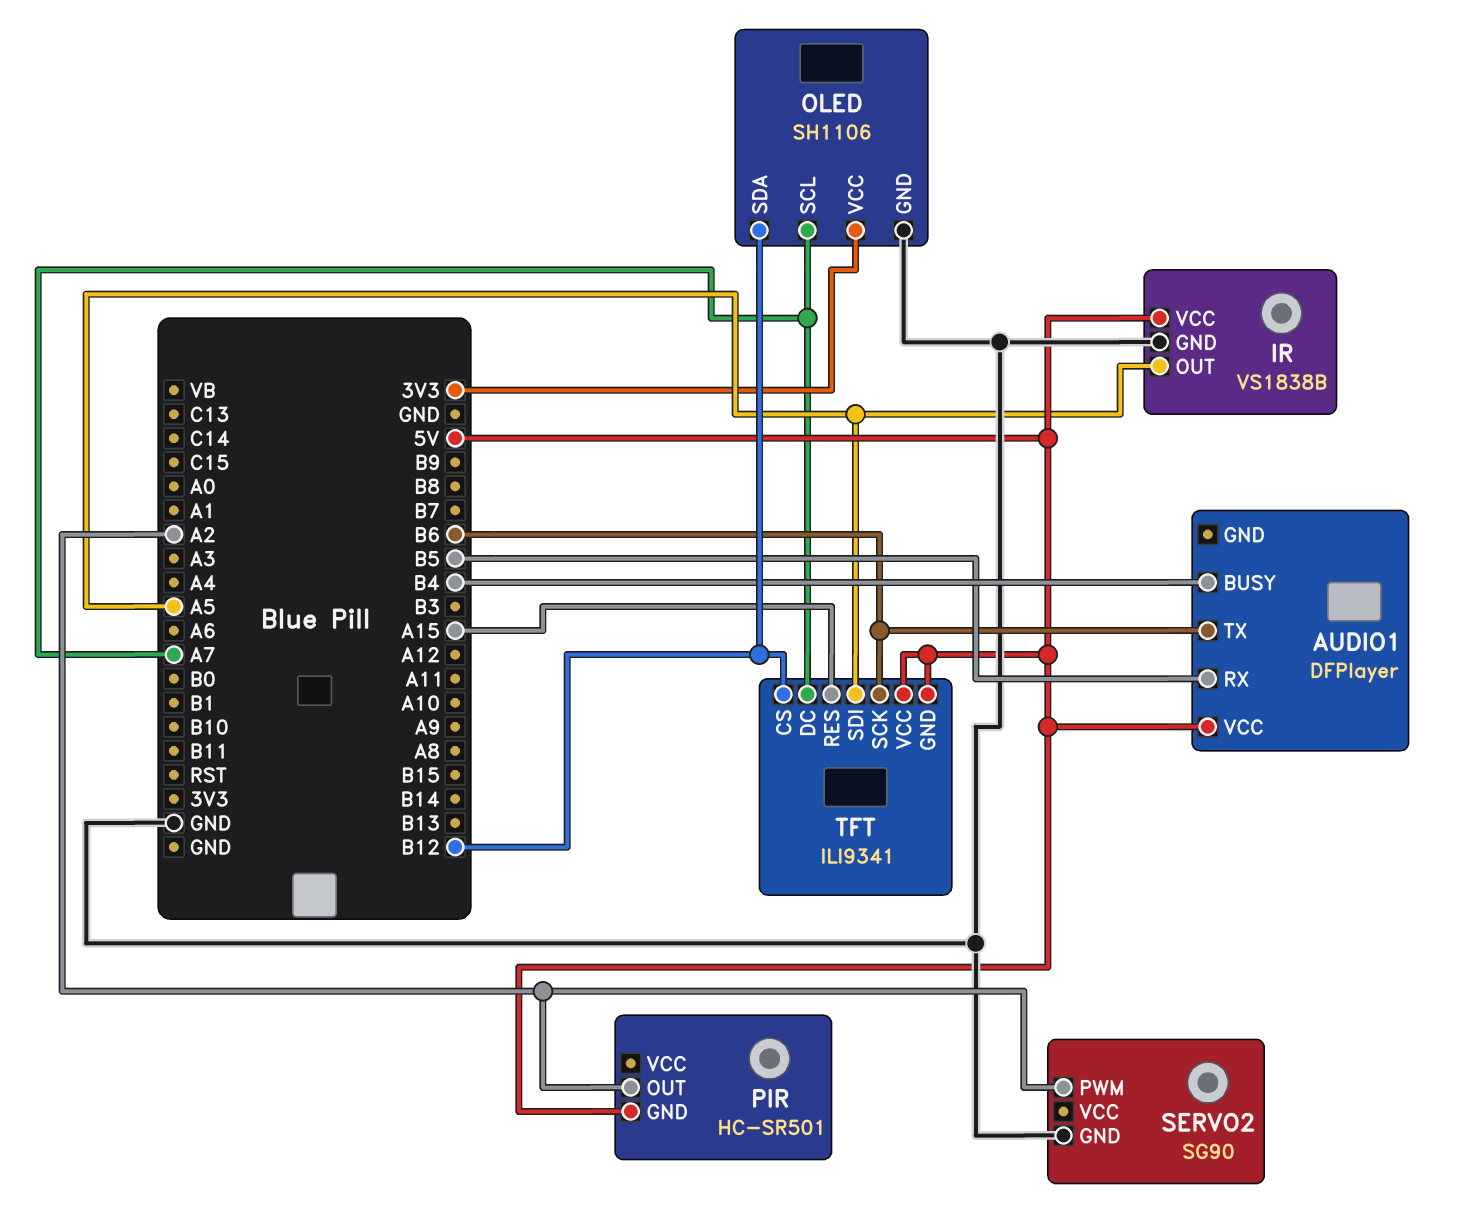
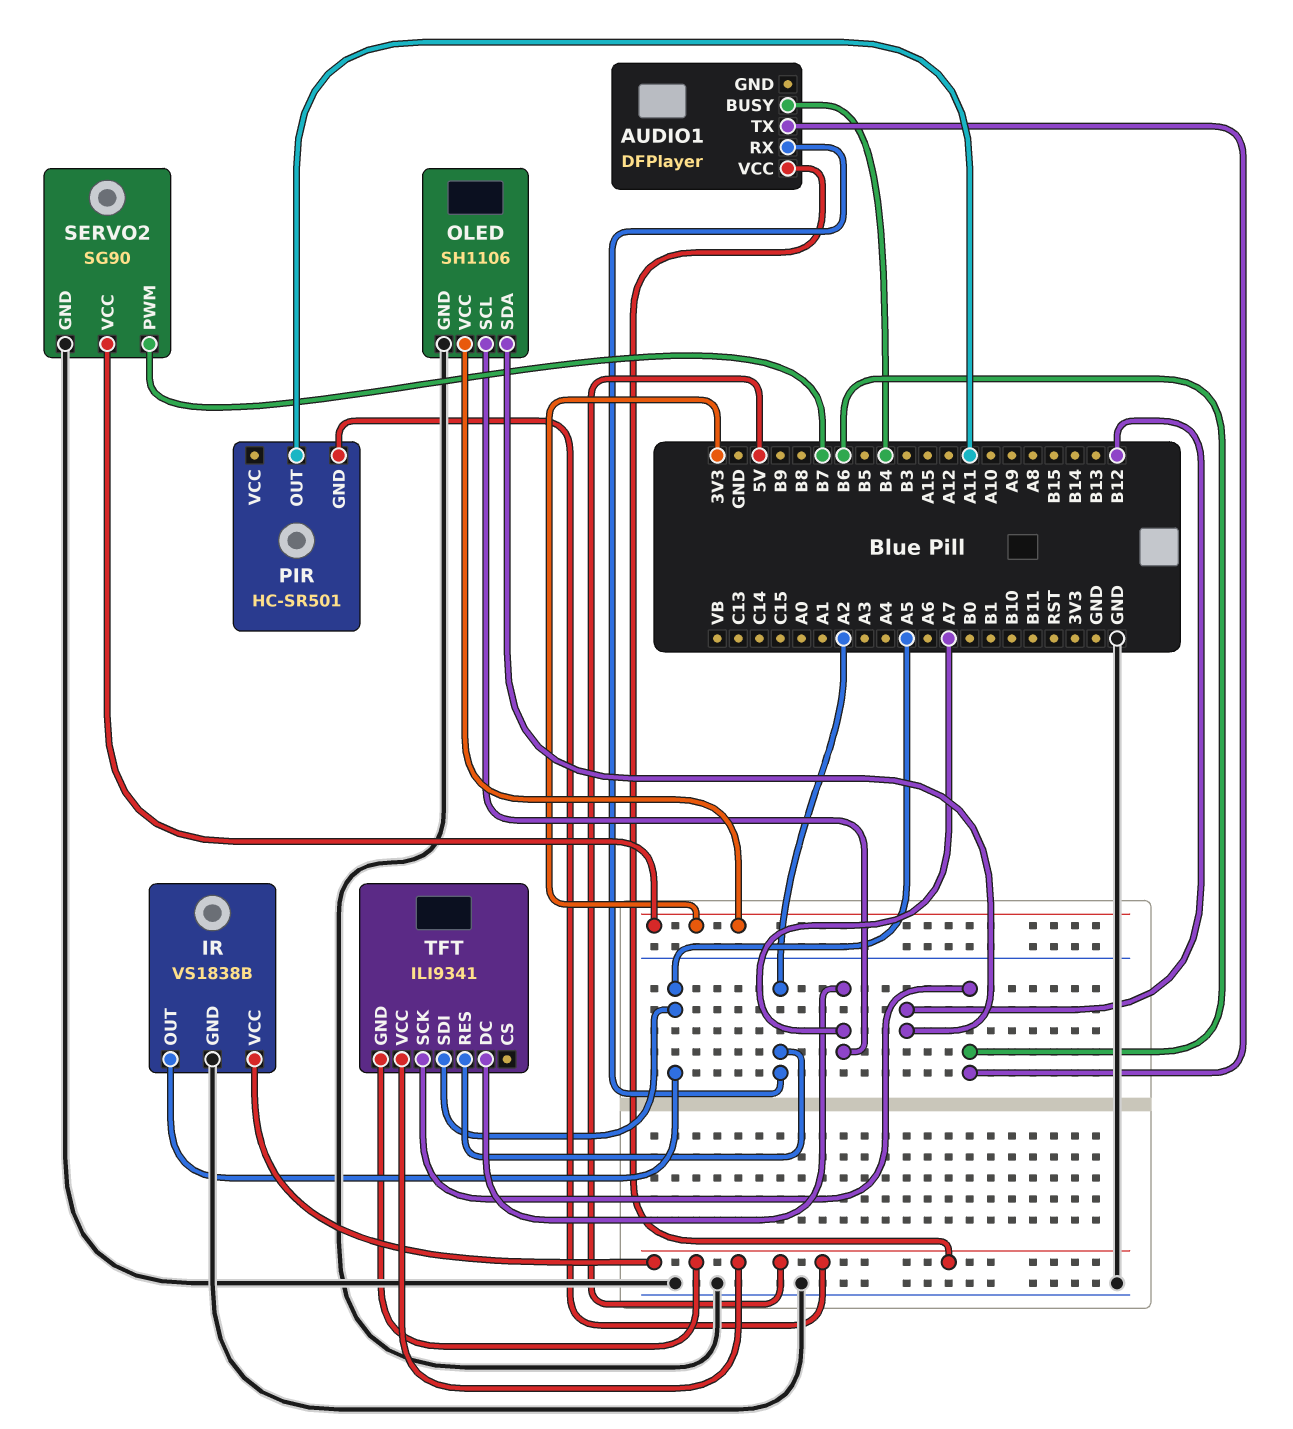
AUDIO1 pin RX: B5 -> A2
PIR pin OUT: A2 -> A11
SERVO2 pin PWM: A2 -> B7
SERVO2 pin VCC: none -> 3V3
TFT pin CS: B12 -> none
TFT pin RES: A15 -> A2

